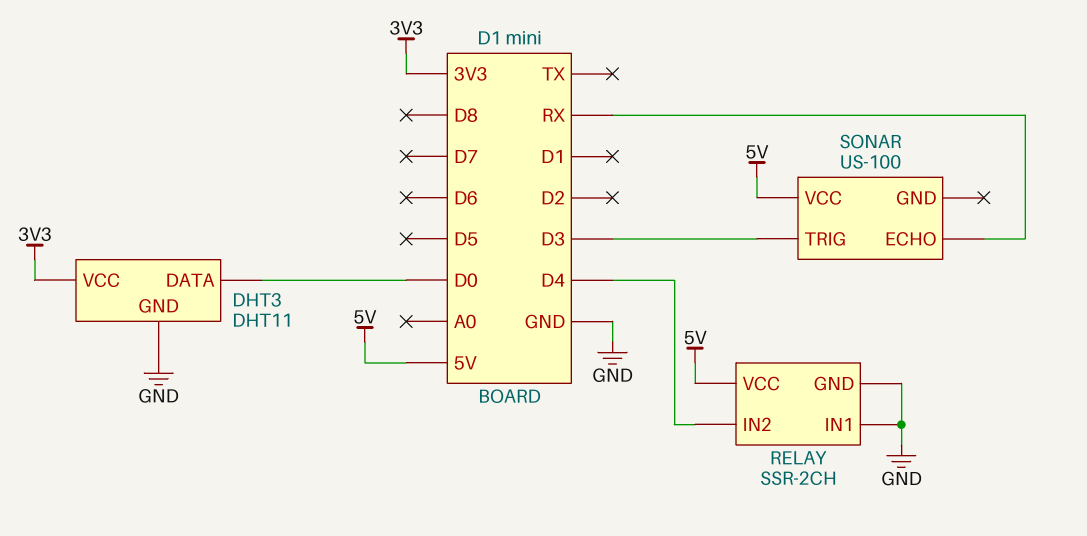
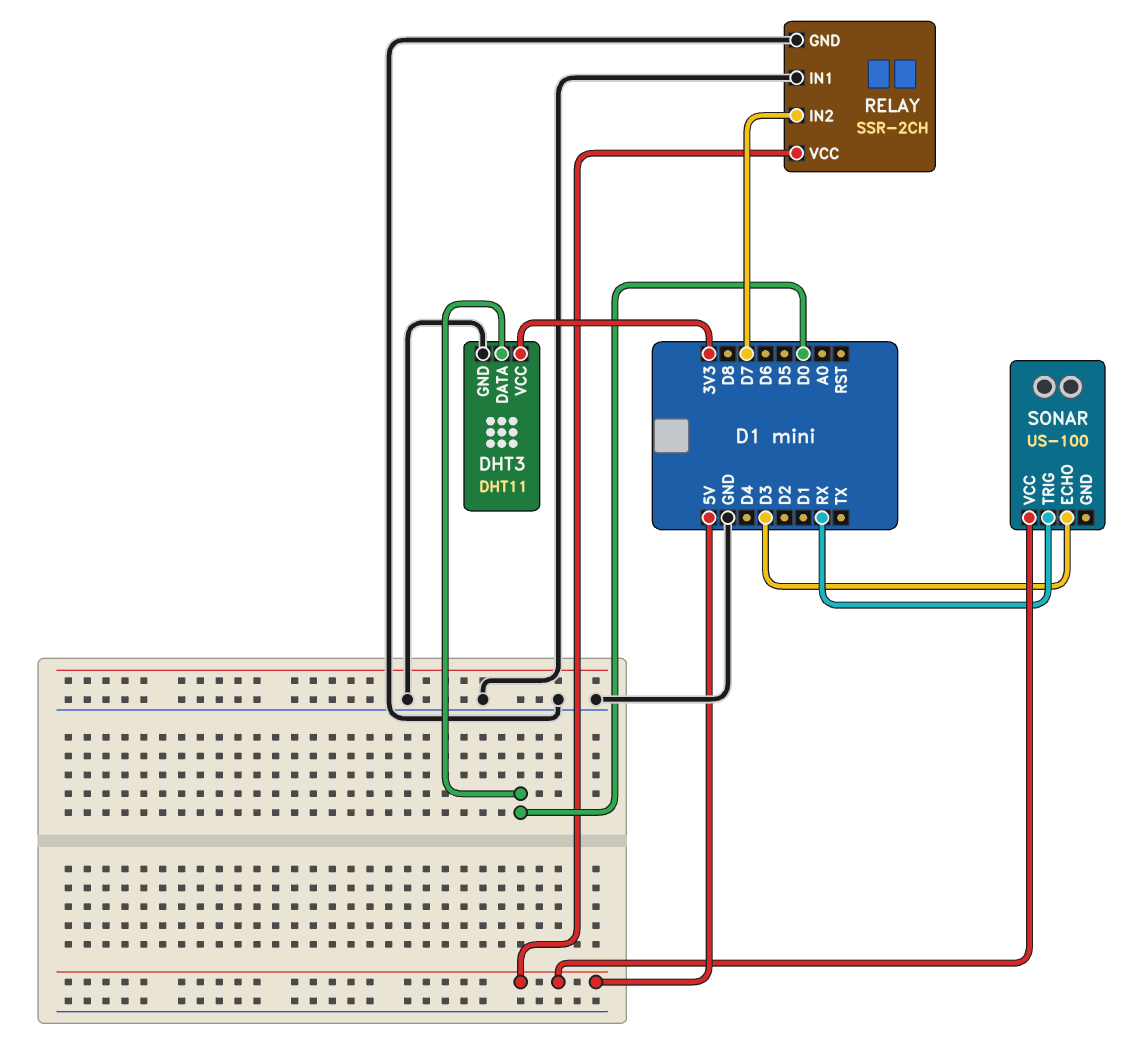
RELAY pin IN2: D4 -> D7
SONAR pin ECHO: RX -> D3
SONAR pin TRIG: D3 -> RX

